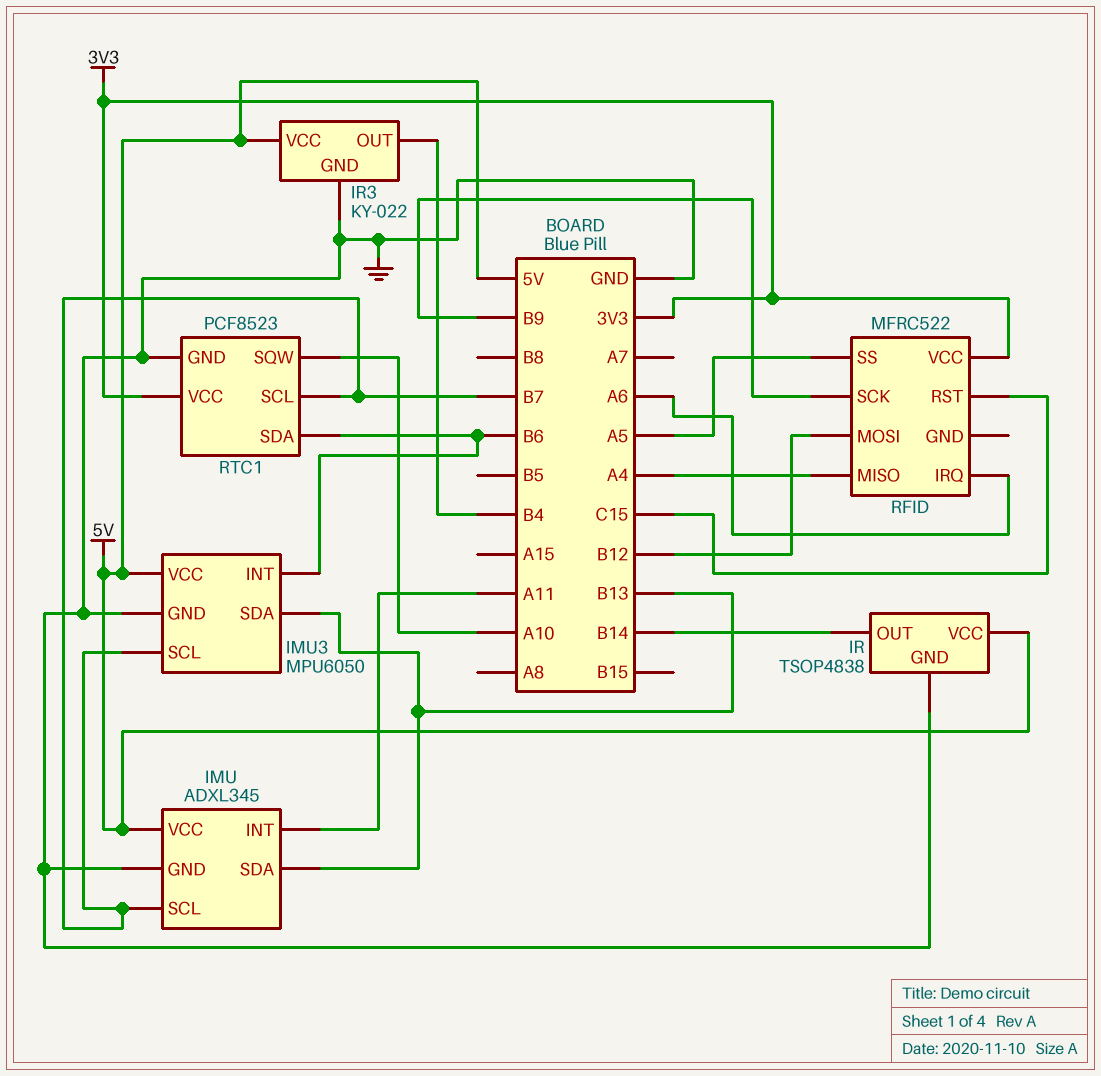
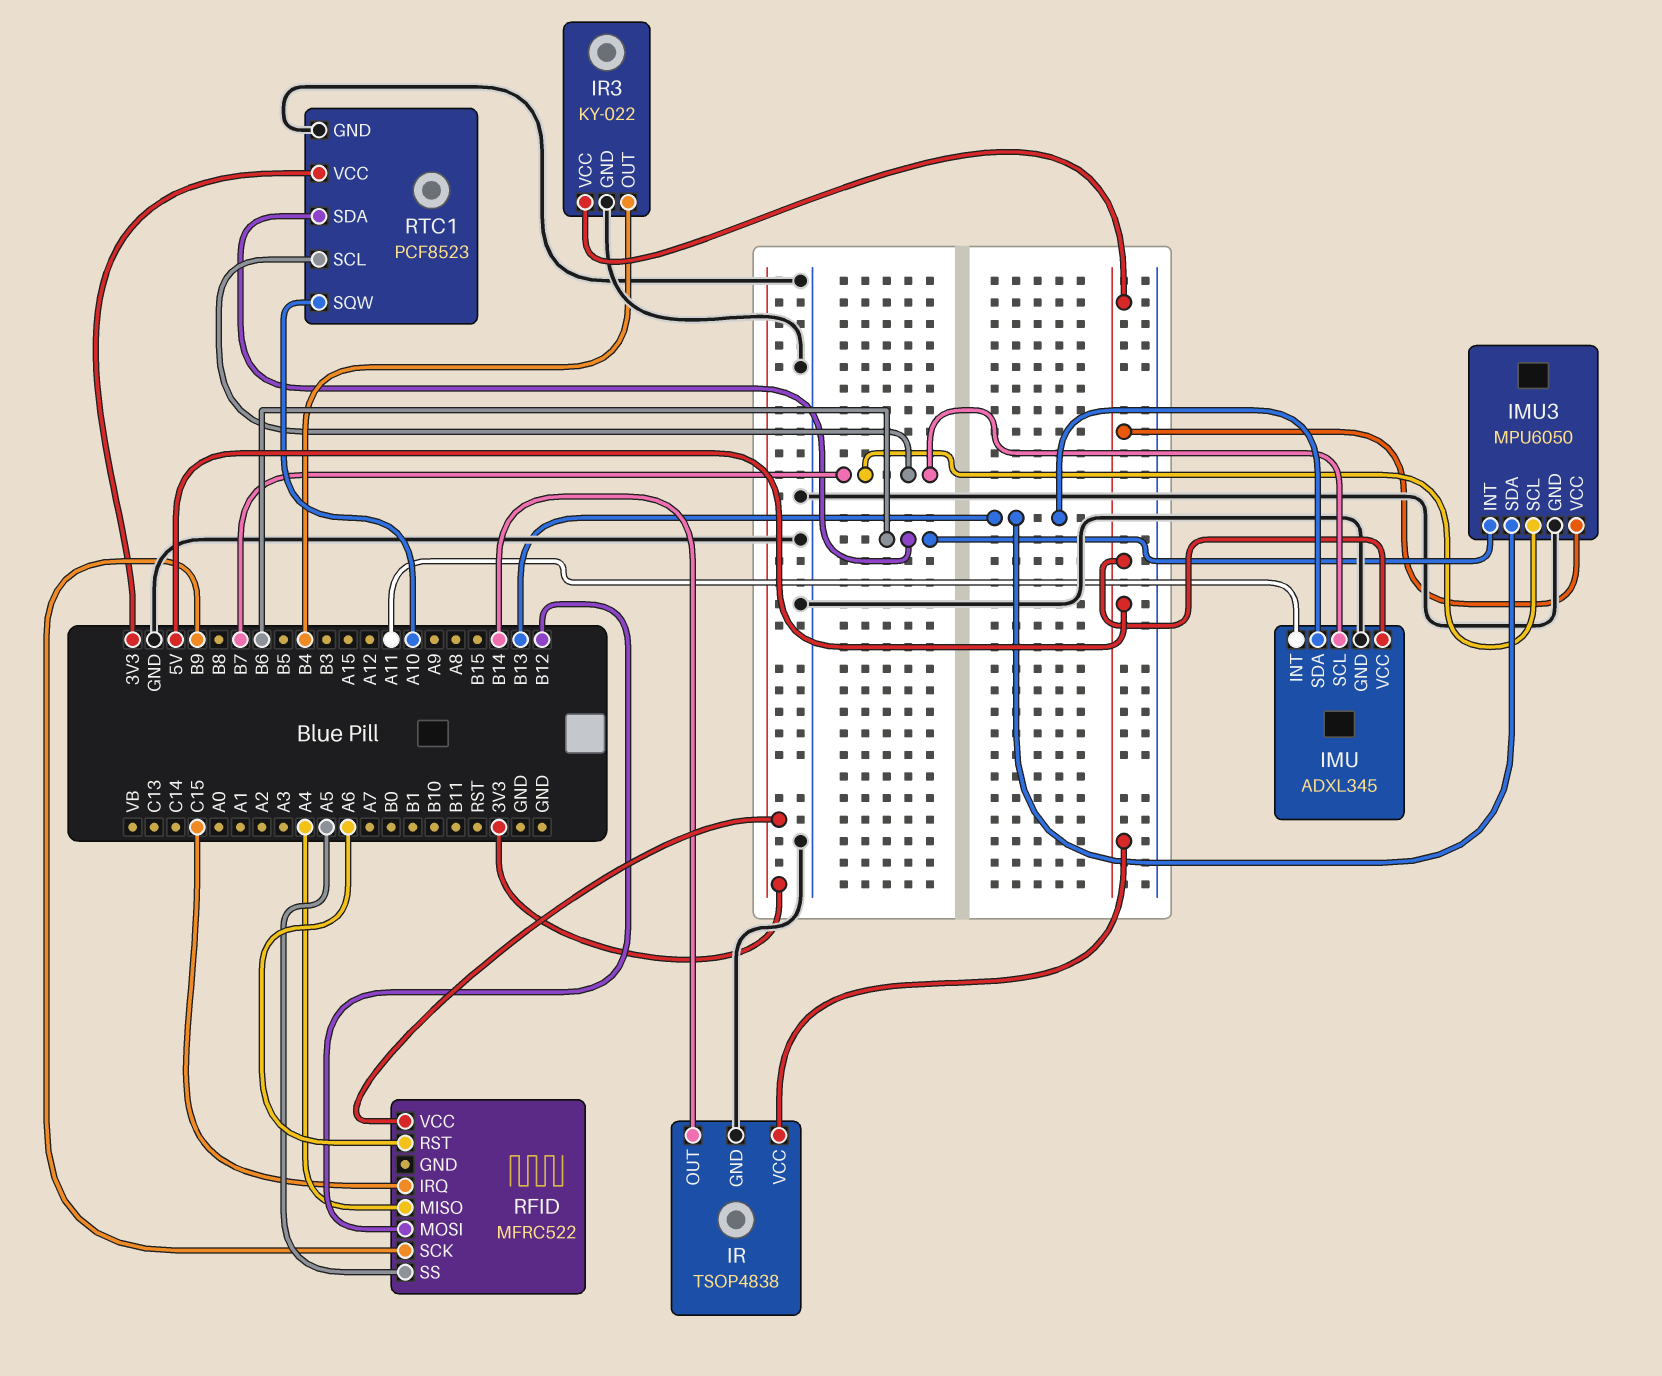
RFID pin IRQ: A6 -> C15
RFID pin RST: C15 -> A6

